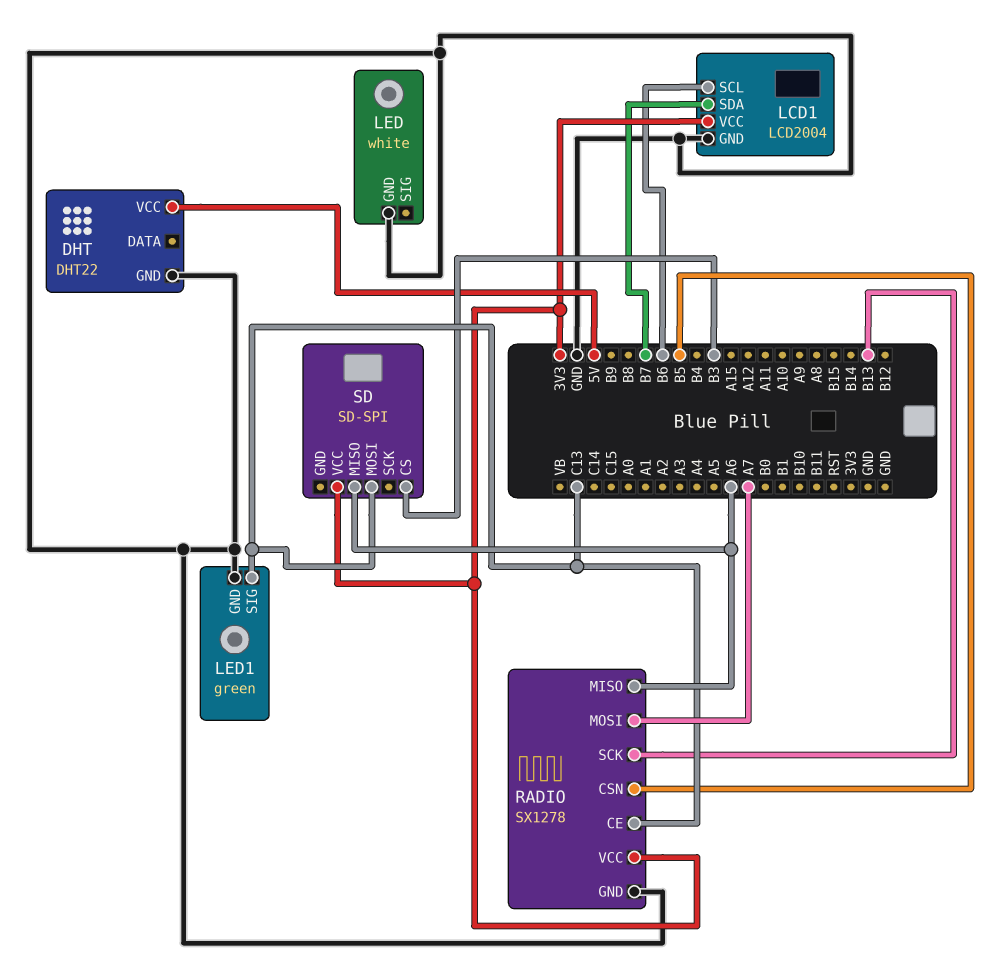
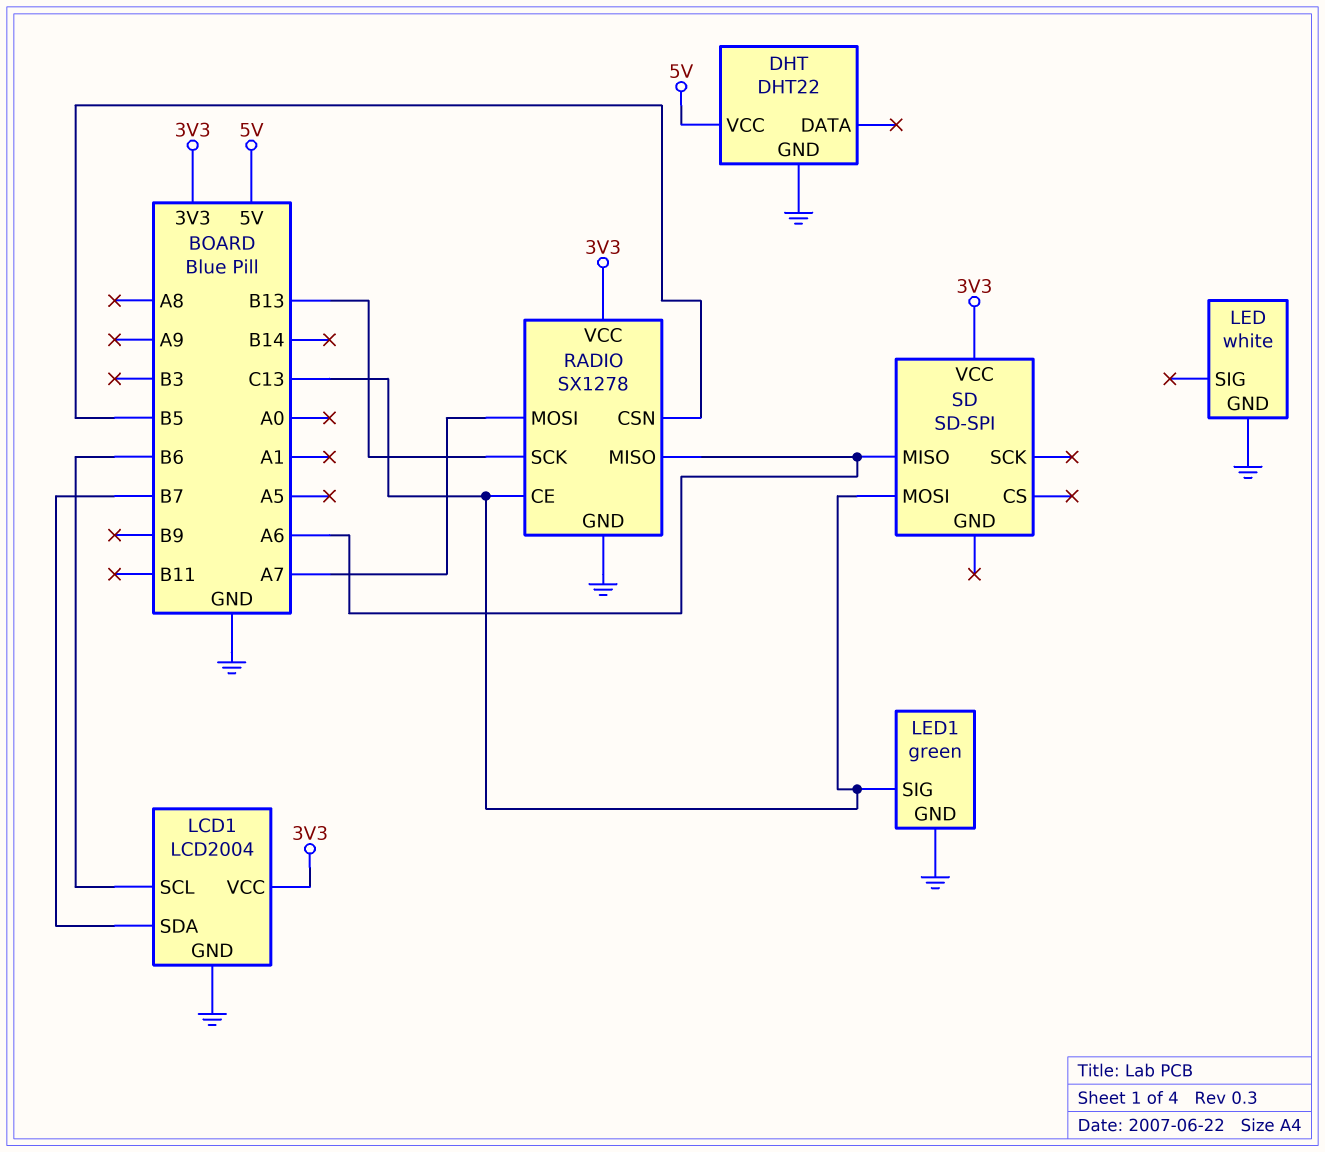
SD pin CS: B3 -> none

